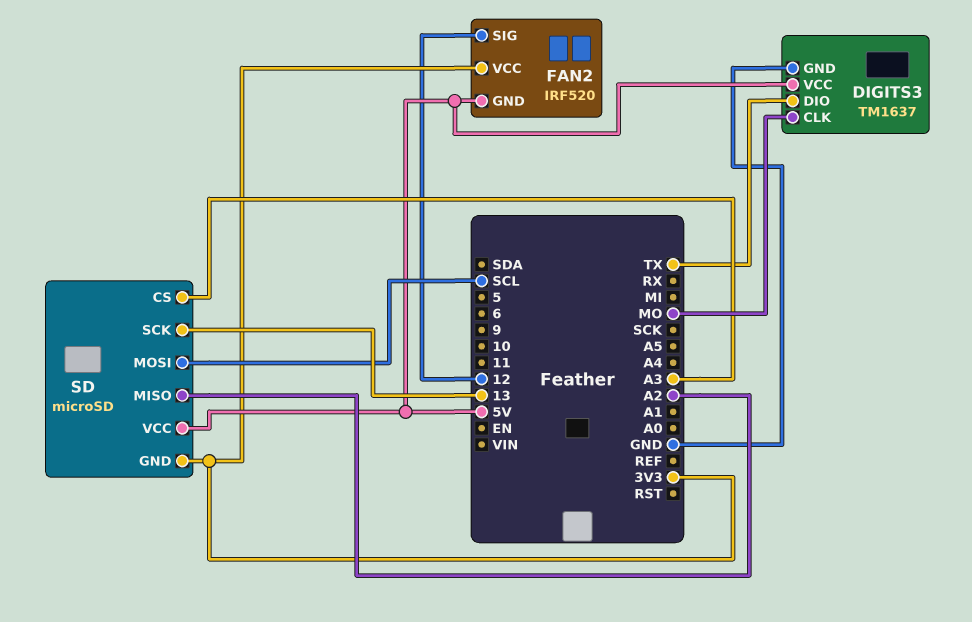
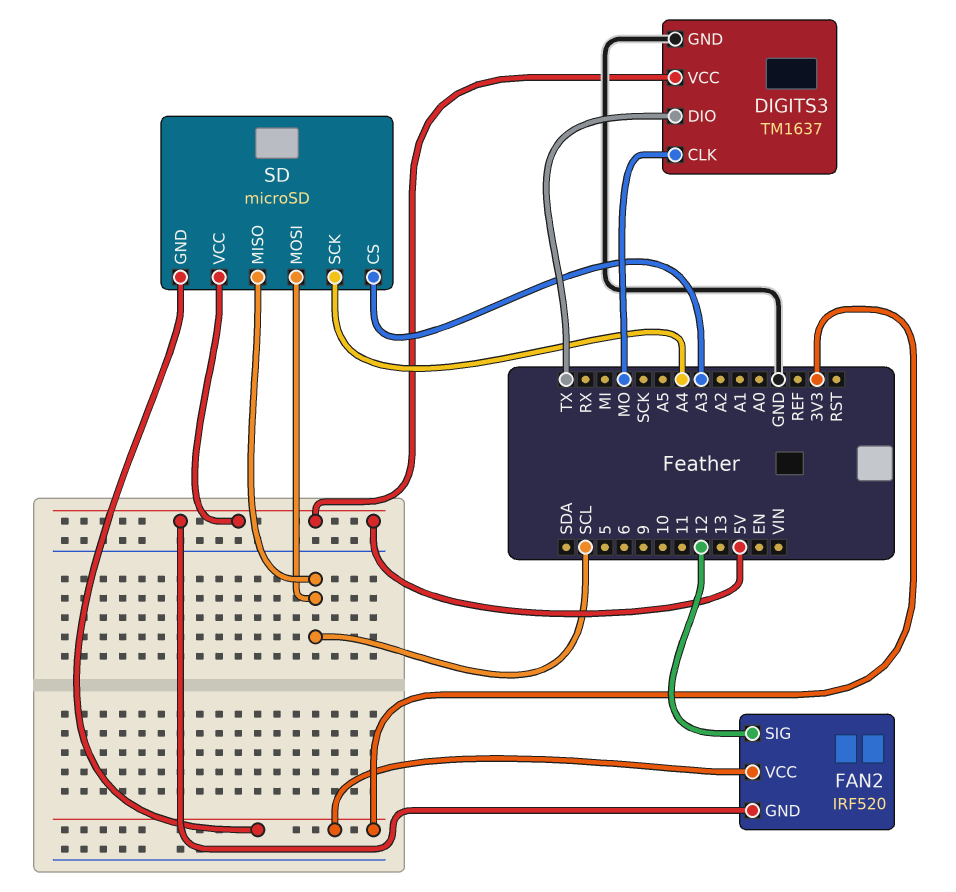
SD pin MISO: A2 -> SCL
SD pin SCK: 13 -> A4

